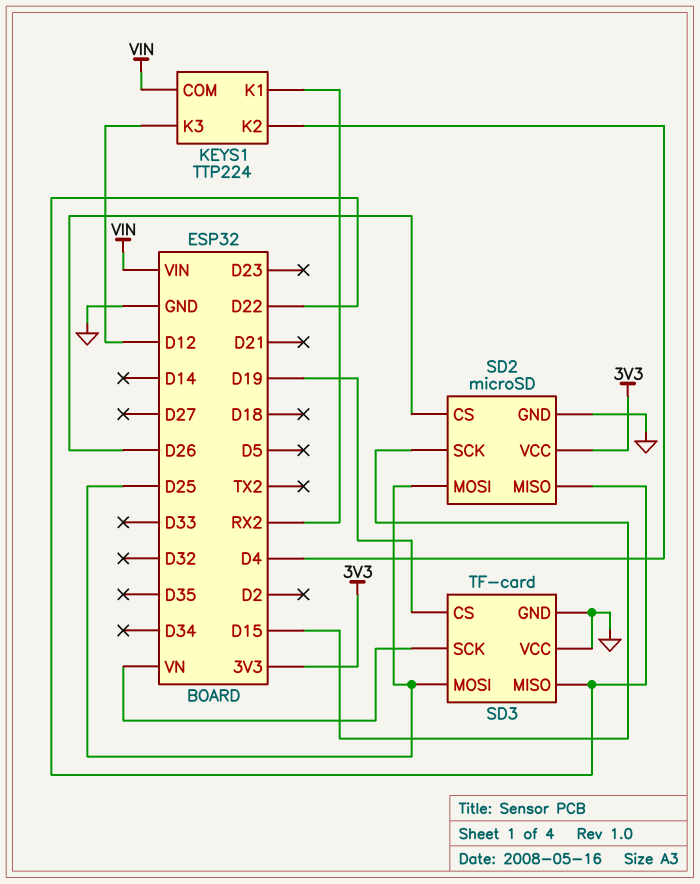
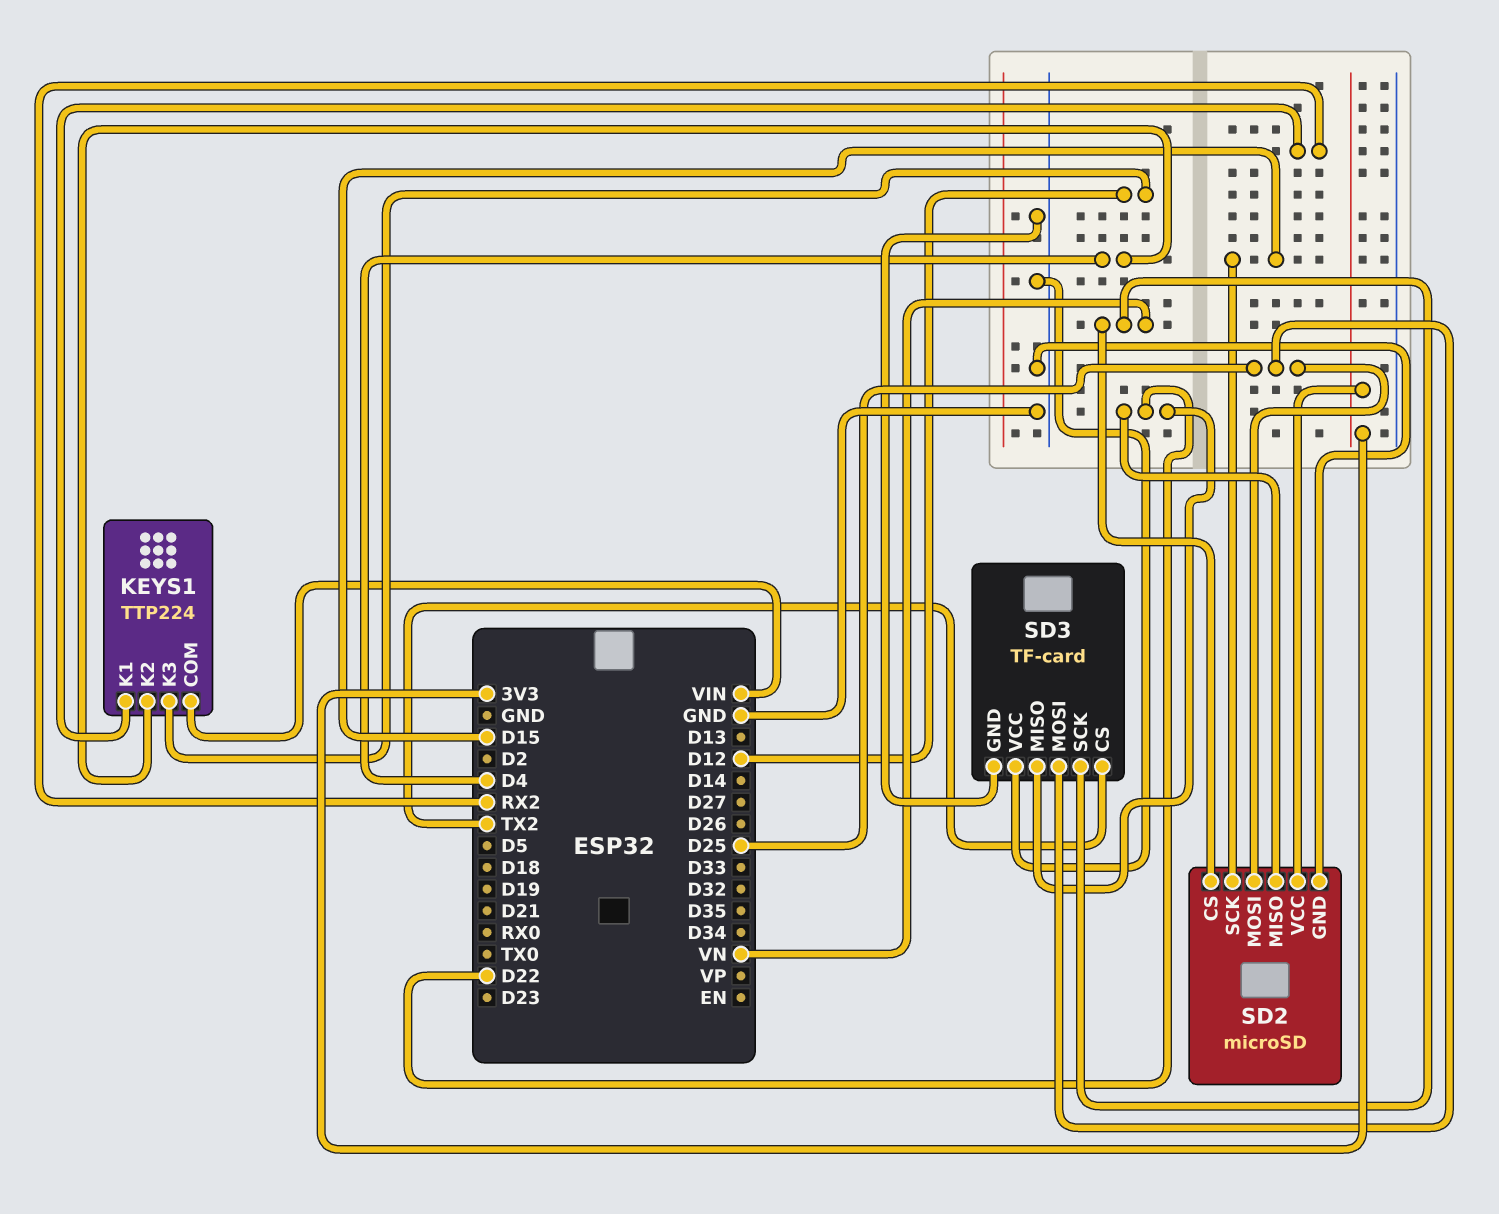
SD2 pin CS: D26 -> VN
SD3 pin CS: D19 -> TX2

